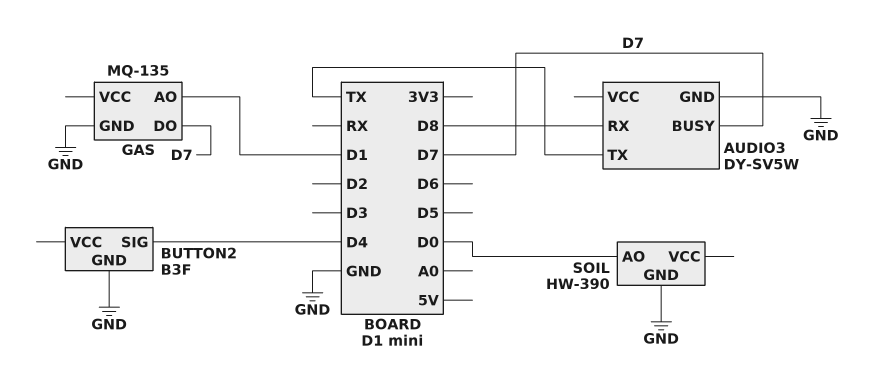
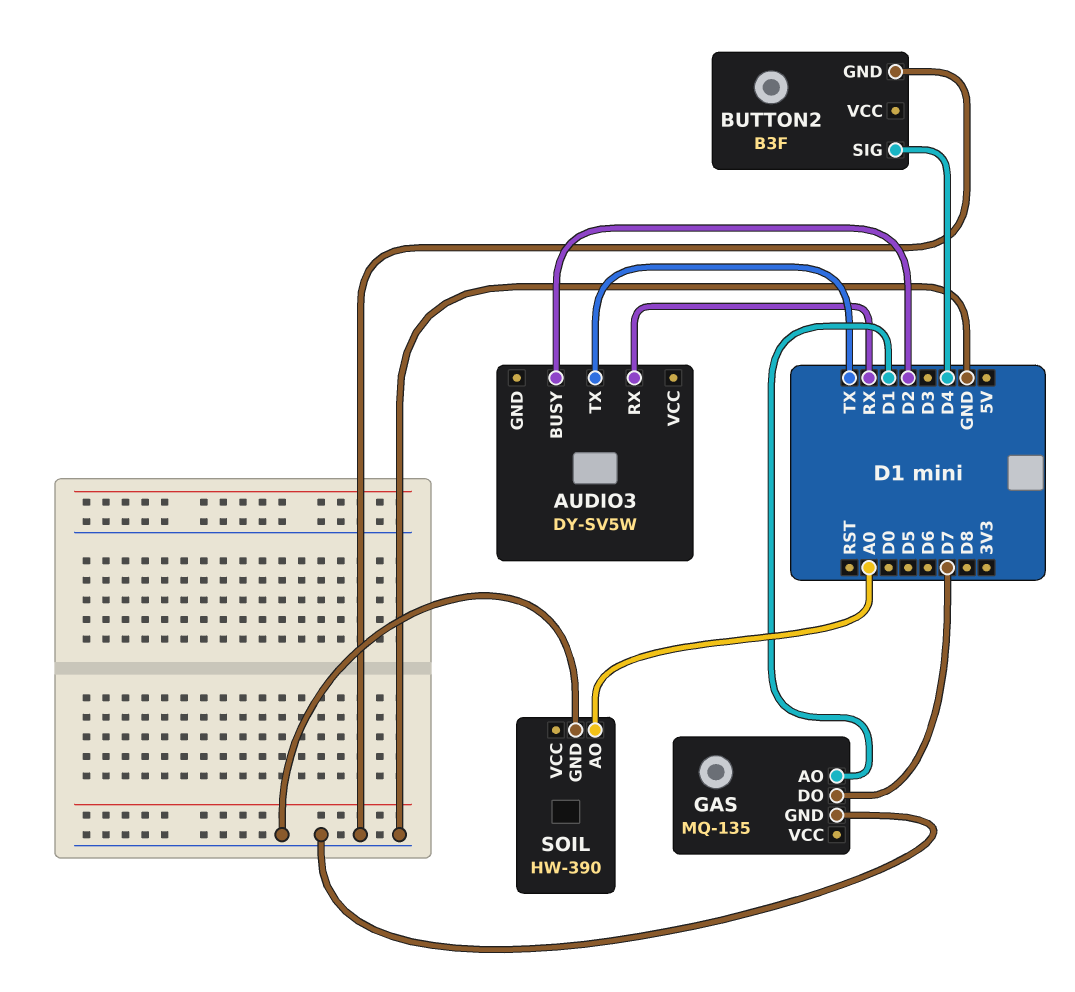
AUDIO3 pin BUSY: D7 -> D2
AUDIO3 pin GND: GND -> none
AUDIO3 pin RX: D8 -> RX
SOIL pin AO: D0 -> A0

